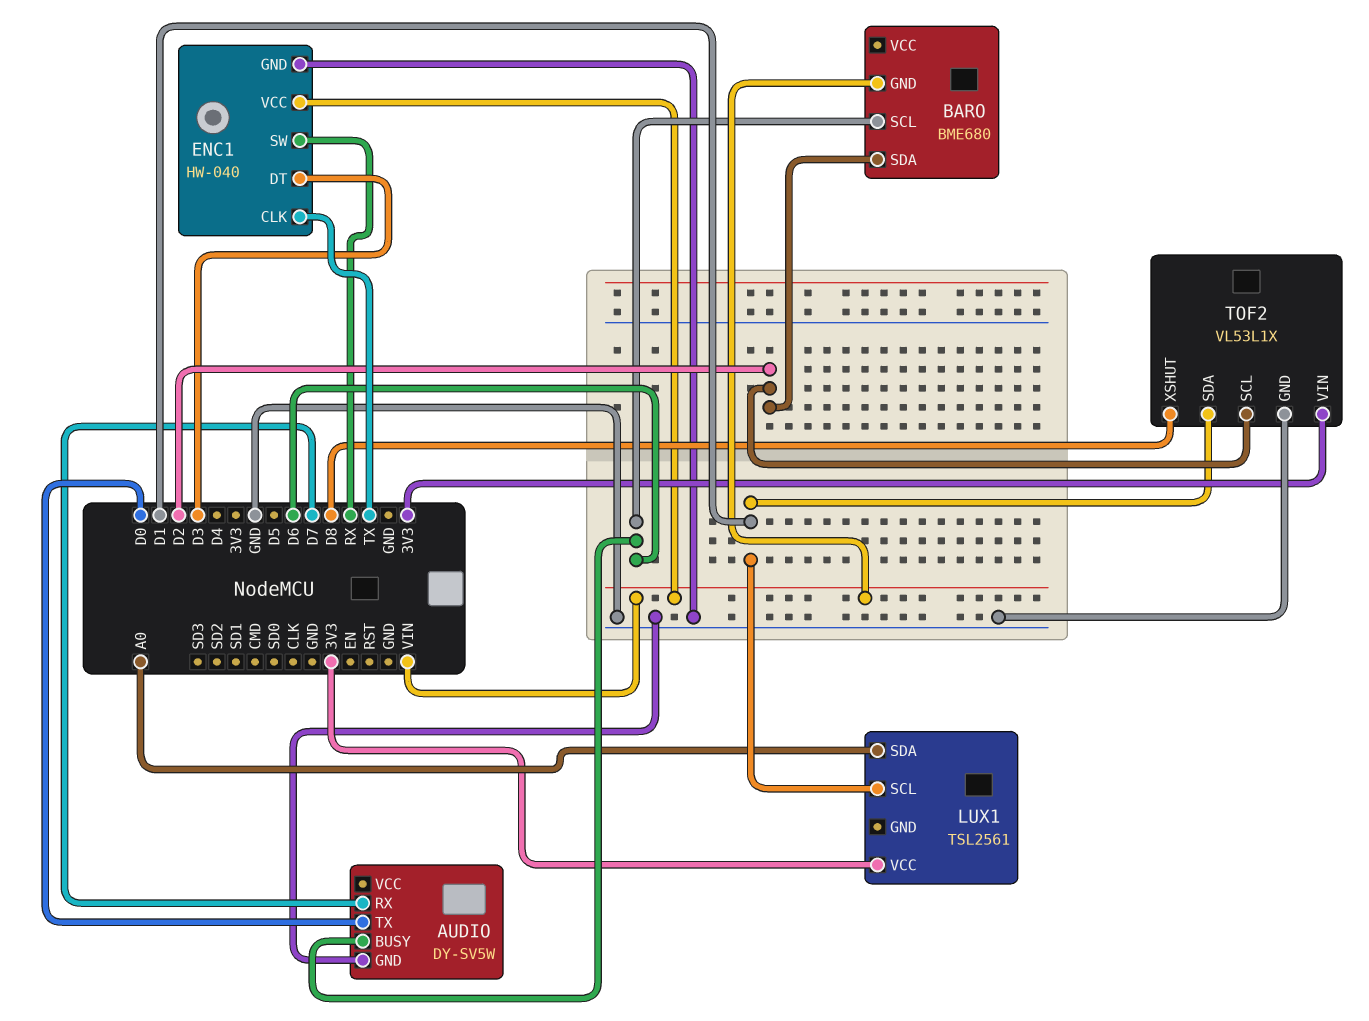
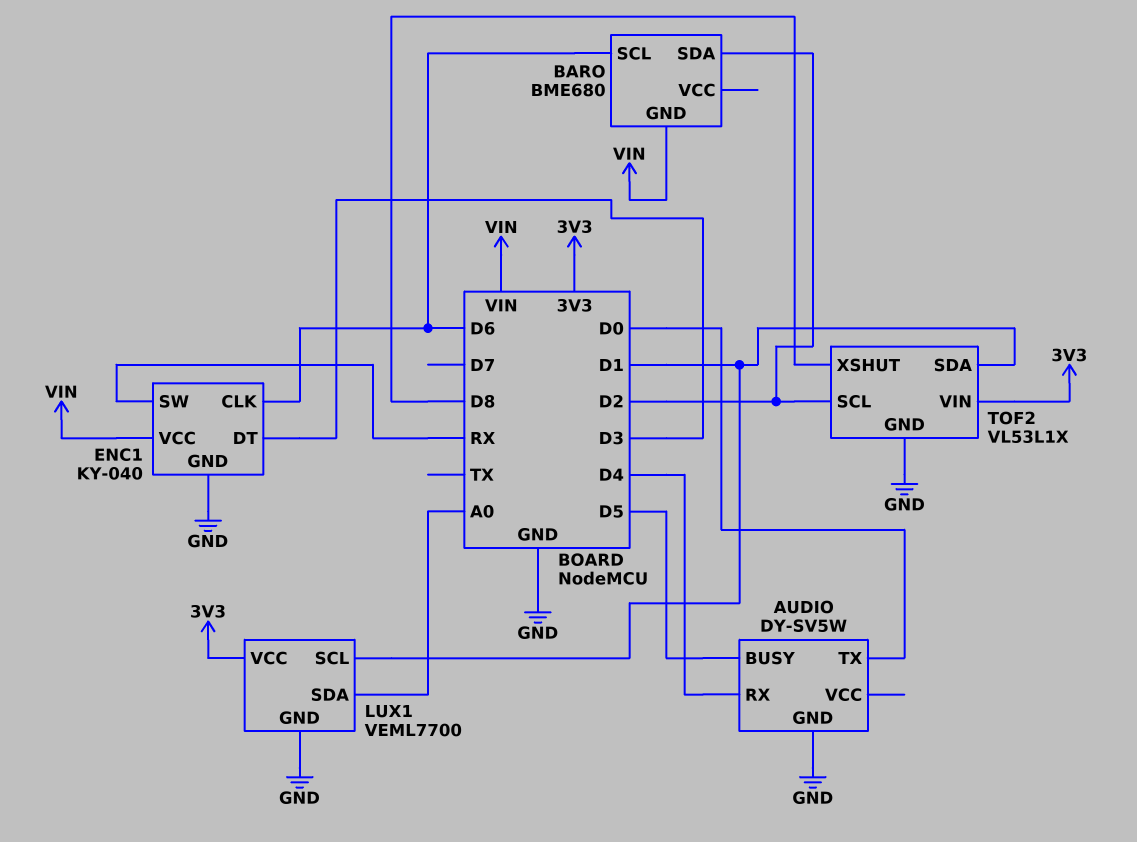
AUDIO pin BUSY: D6 -> D5
AUDIO pin RX: D7 -> D4
ENC1: HW-040 -> KY-040
ENC1 pin CLK: TX -> D6
LUX1: TSL2561 -> VEML7700
LUX1 pin GND: none -> GND

